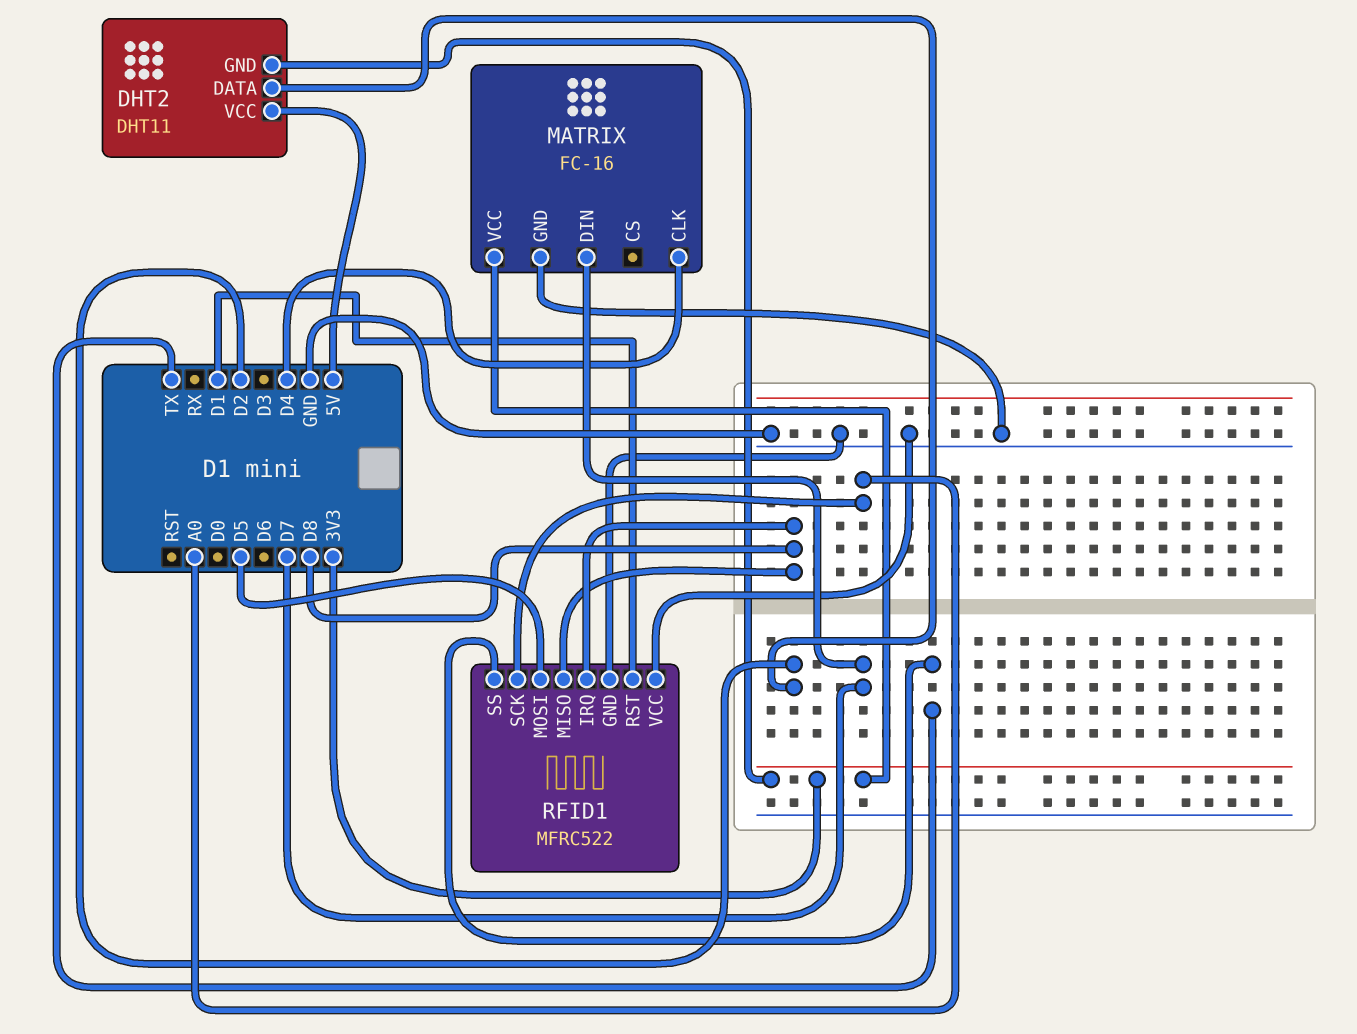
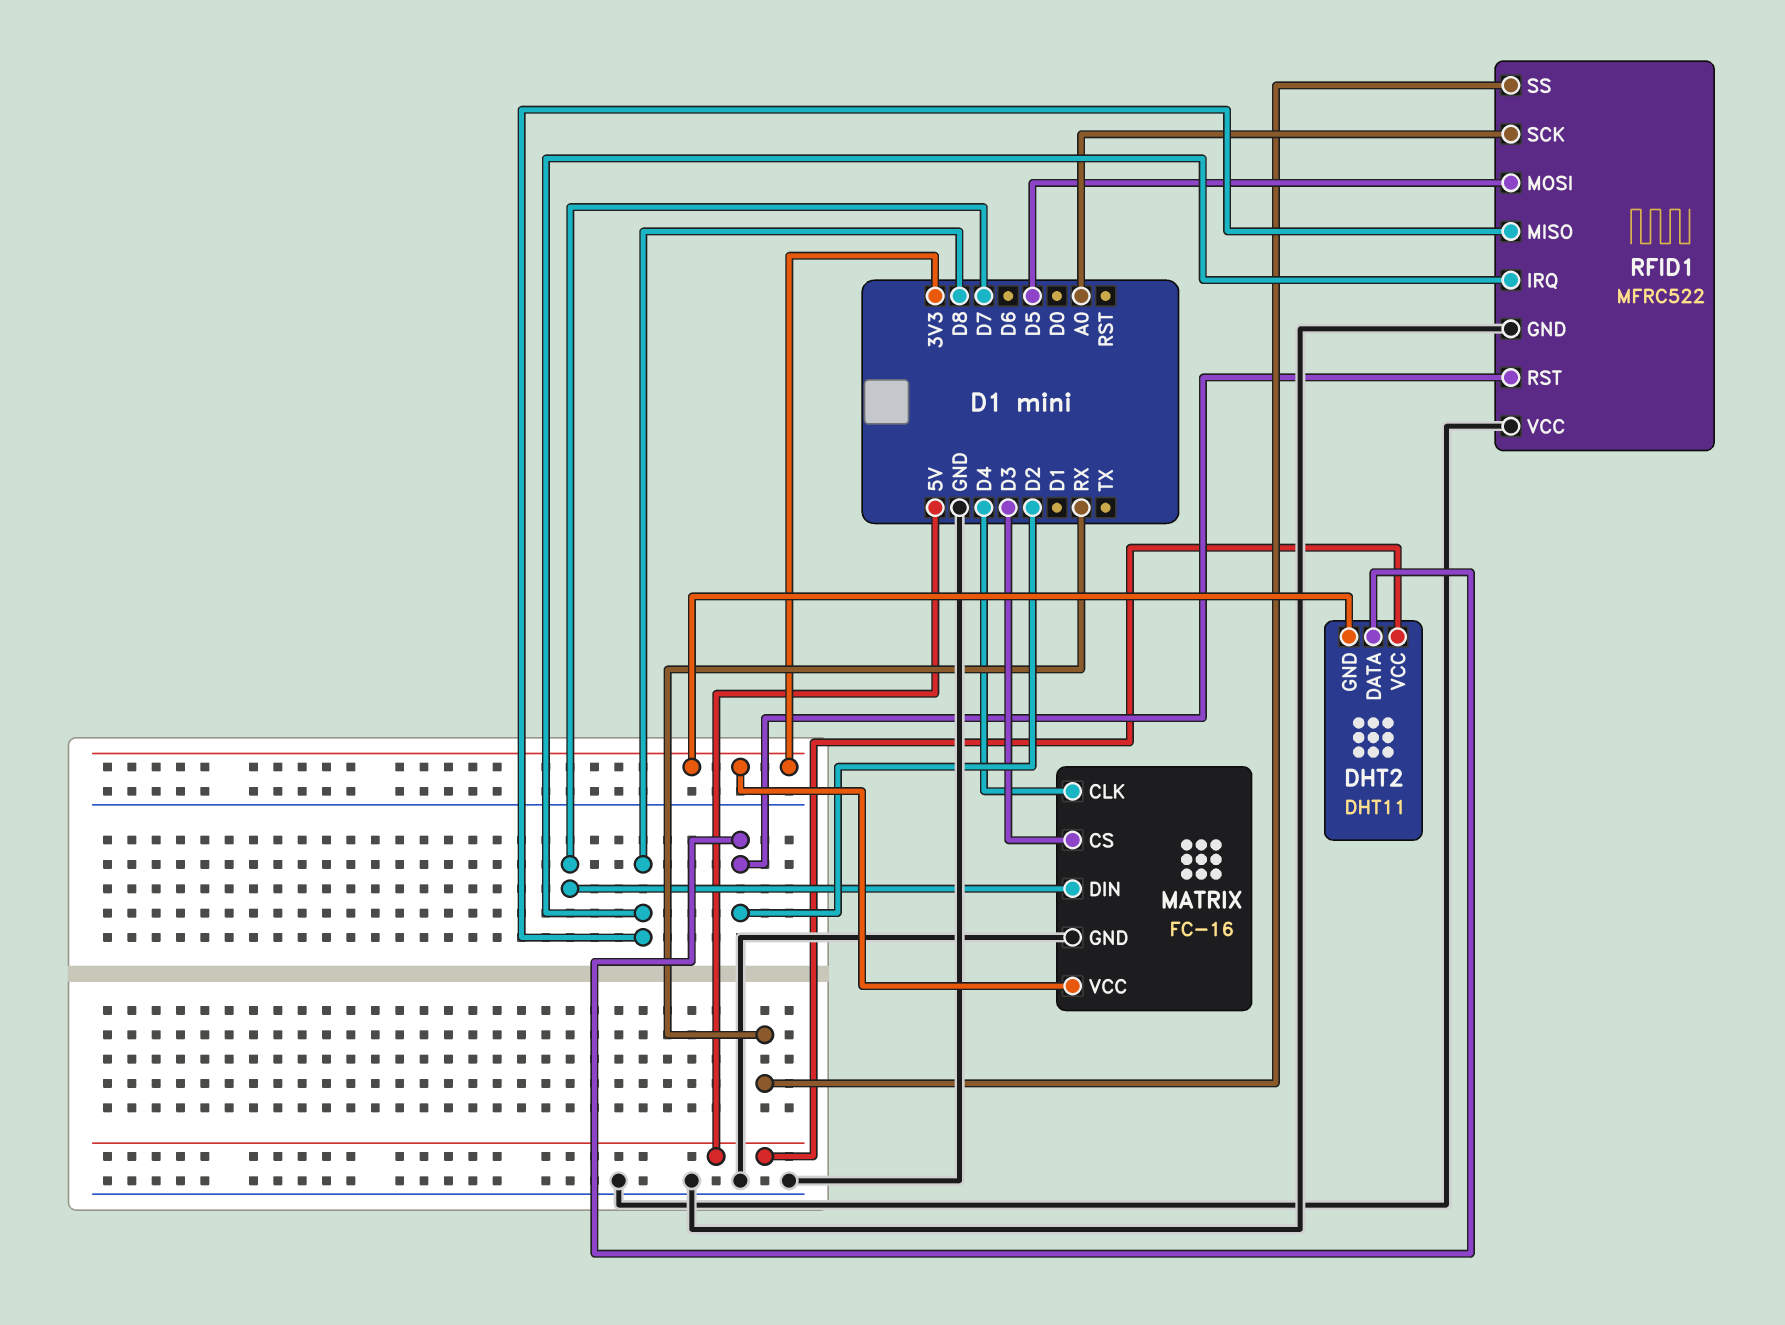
MATRIX pin CS: none -> D3
RFID1 pin RST: D1 -> D2
RFID1 pin SS: TX -> RX

